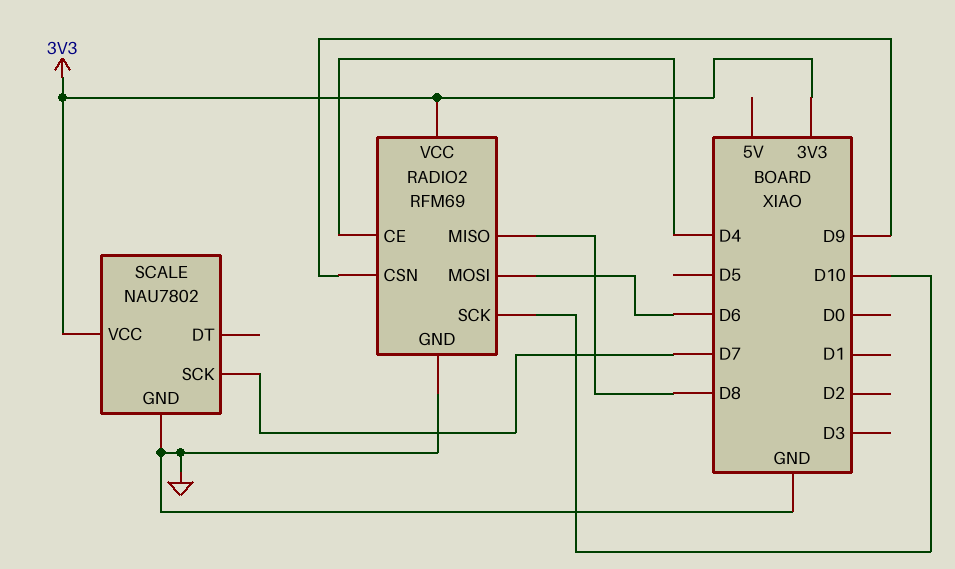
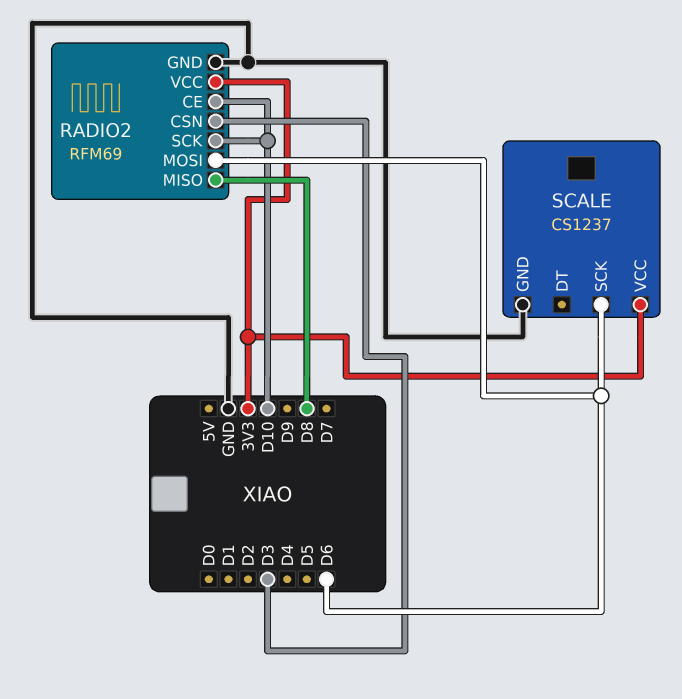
RADIO2 pin CE: D4 -> D10
RADIO2 pin CSN: D9 -> D3
SCALE: NAU7802 -> CS1237
SCALE pin SCK: D7 -> D6

